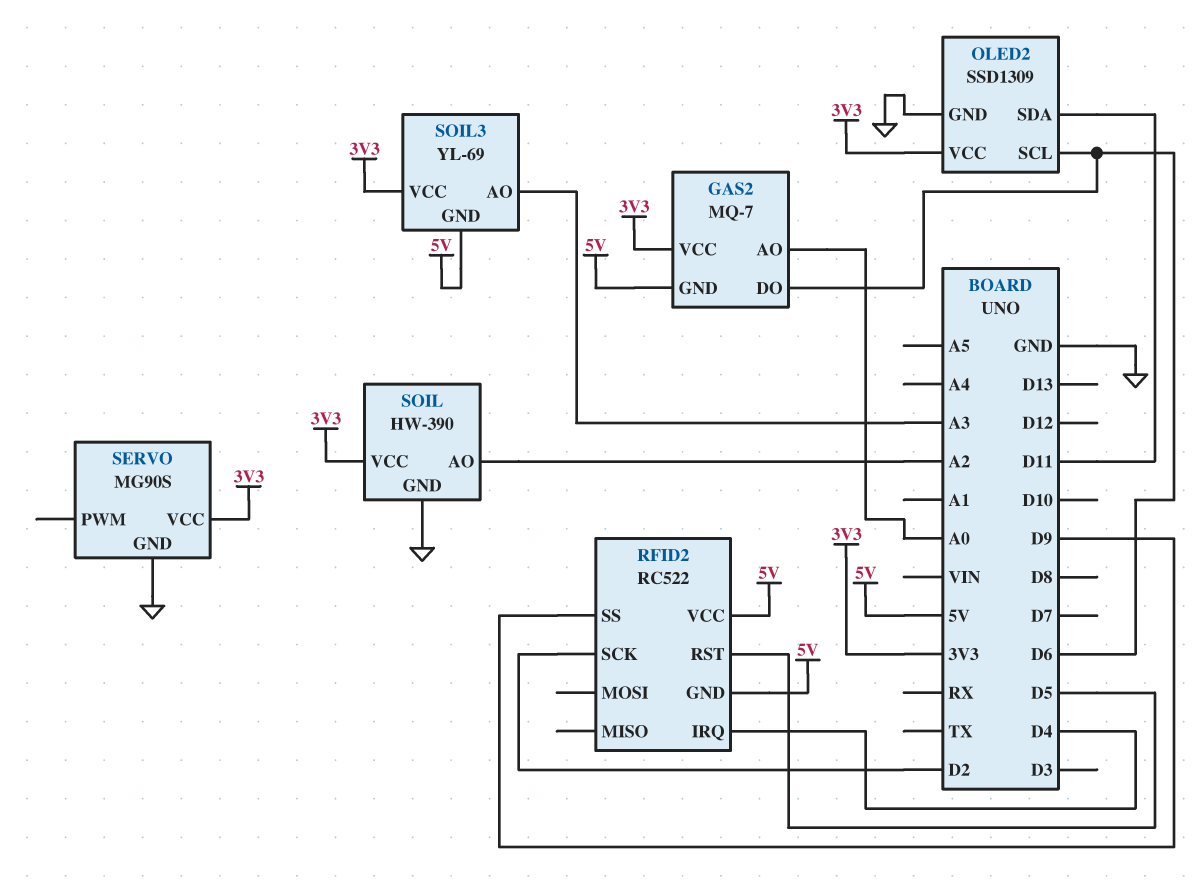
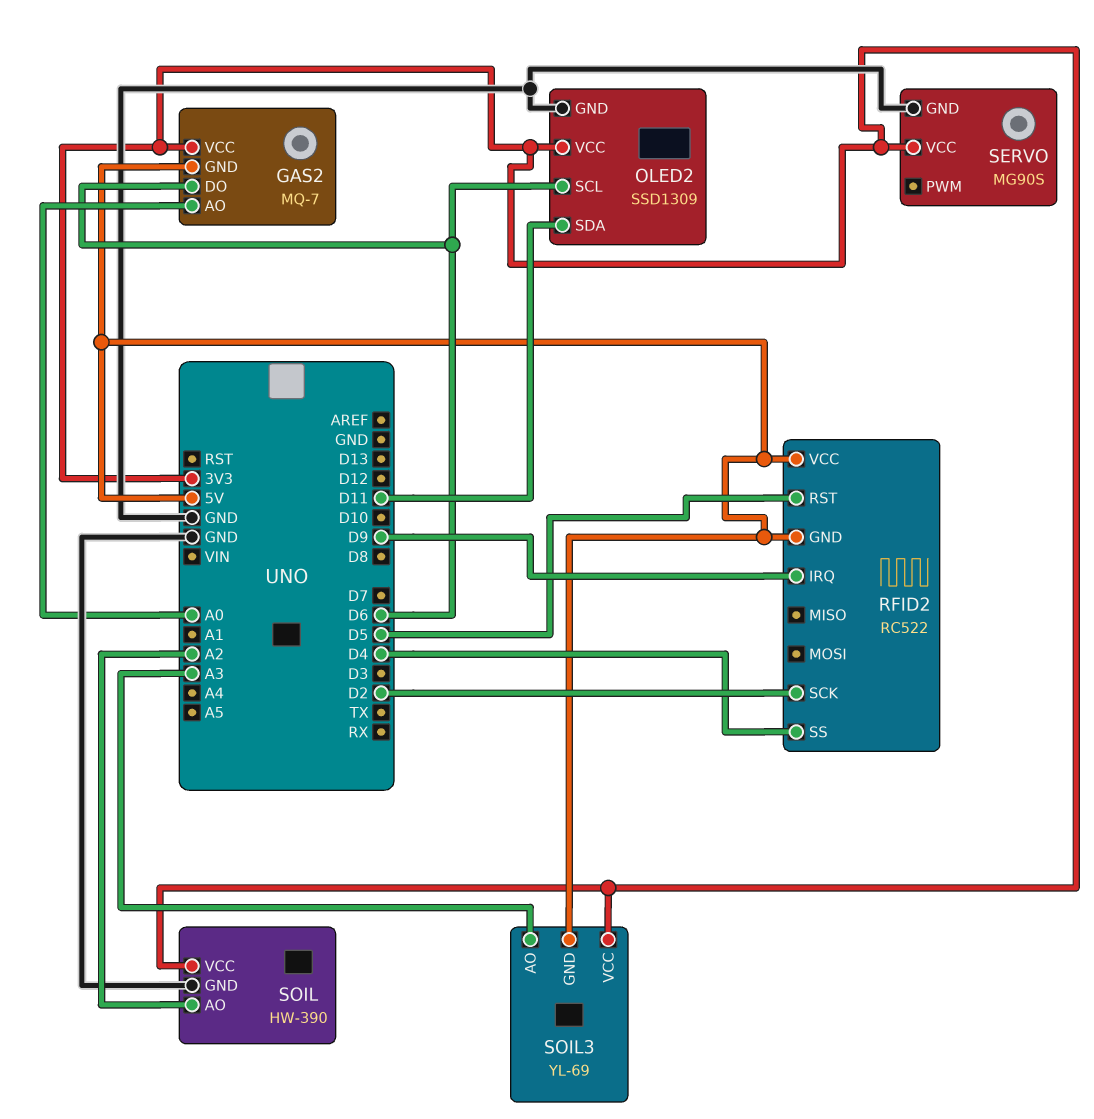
RFID2 pin IRQ: D4 -> D9
RFID2 pin SS: D9 -> D4

